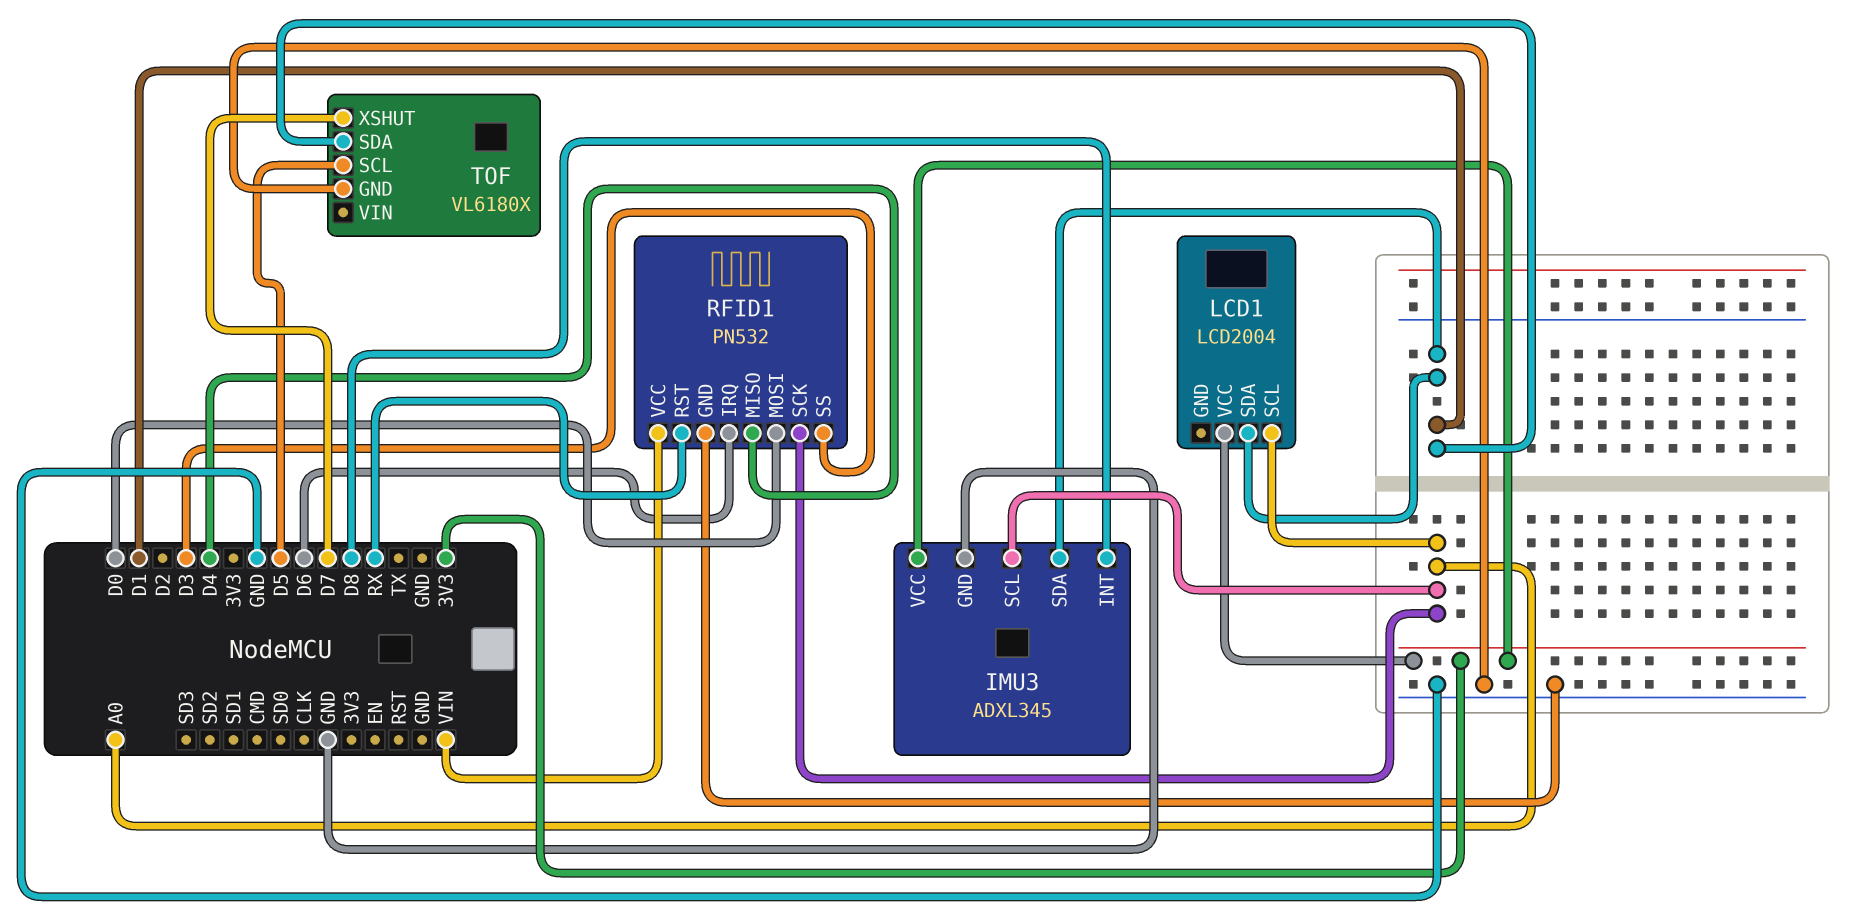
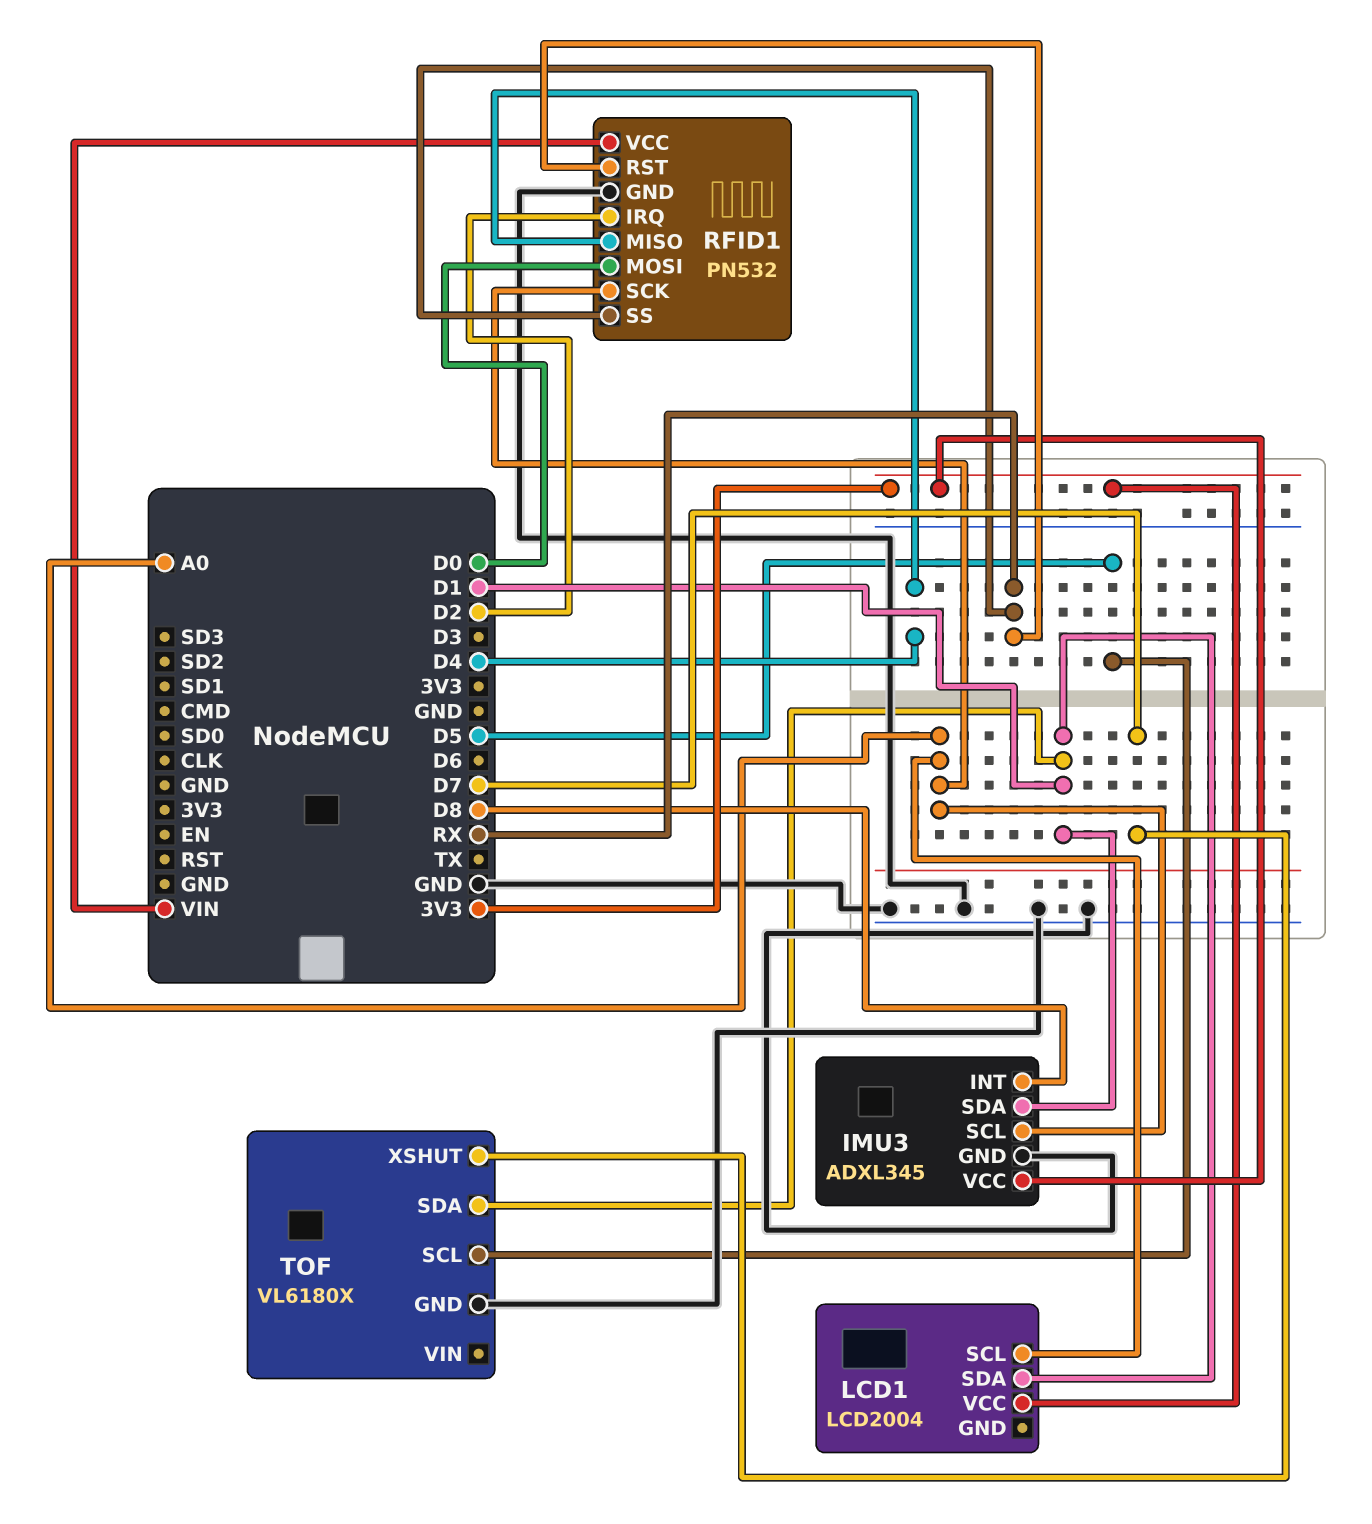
RFID1 pin IRQ: D6 -> D2
RFID1 pin SS: D3 -> RX

